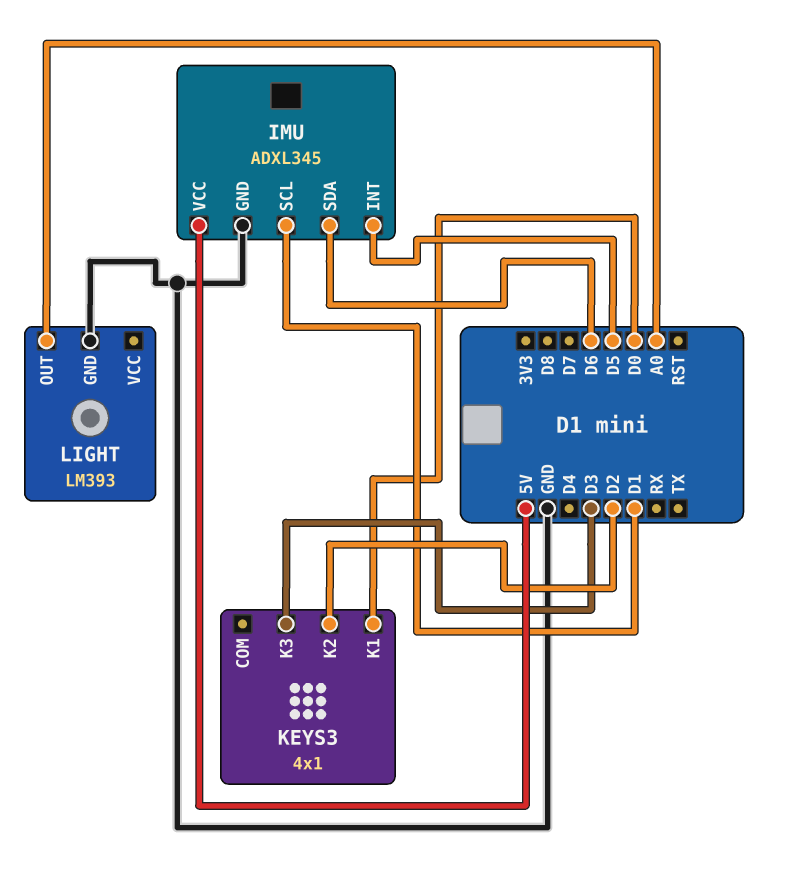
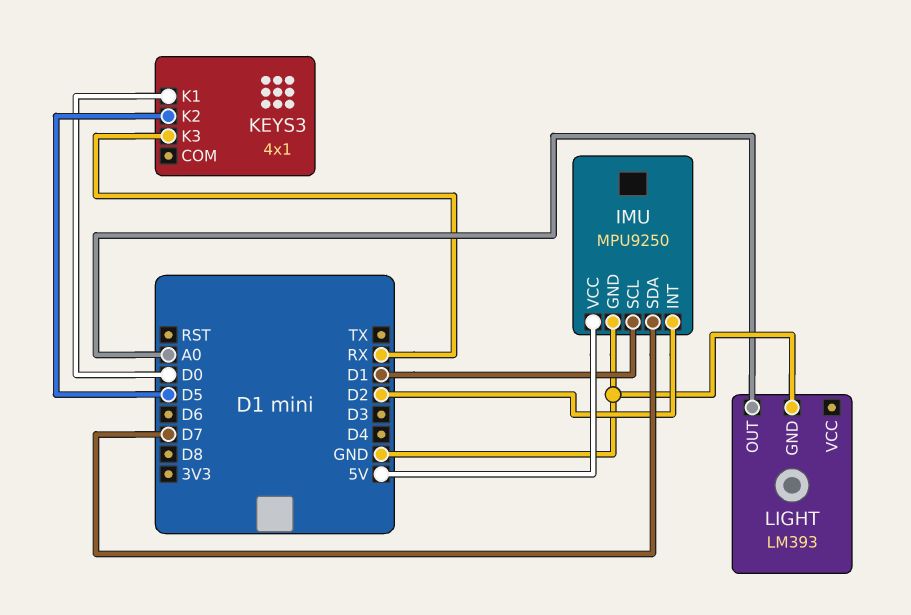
IMU: ADXL345 -> MPU9250
IMU pin INT: D5 -> D2
IMU pin SDA: D6 -> D7
KEYS3 pin K2: D2 -> D5
KEYS3 pin K3: D3 -> RX

